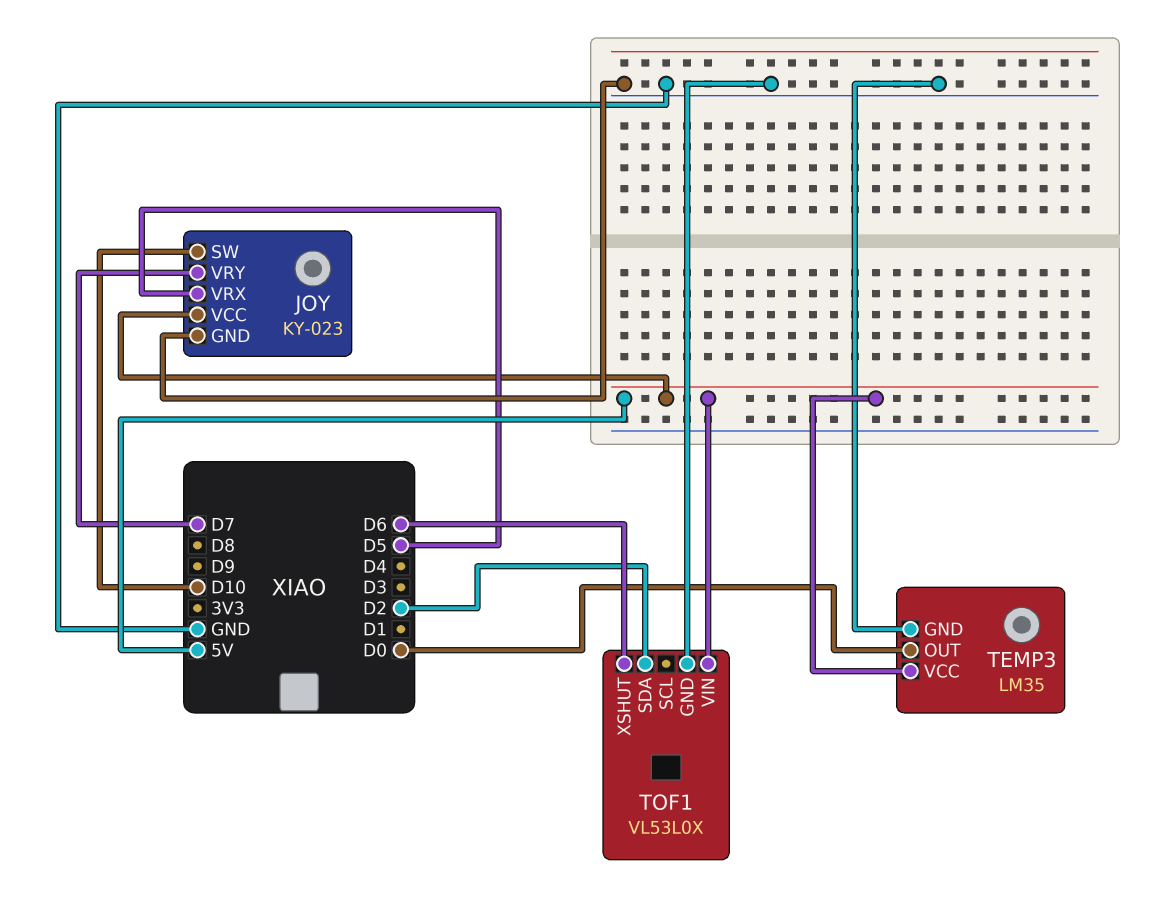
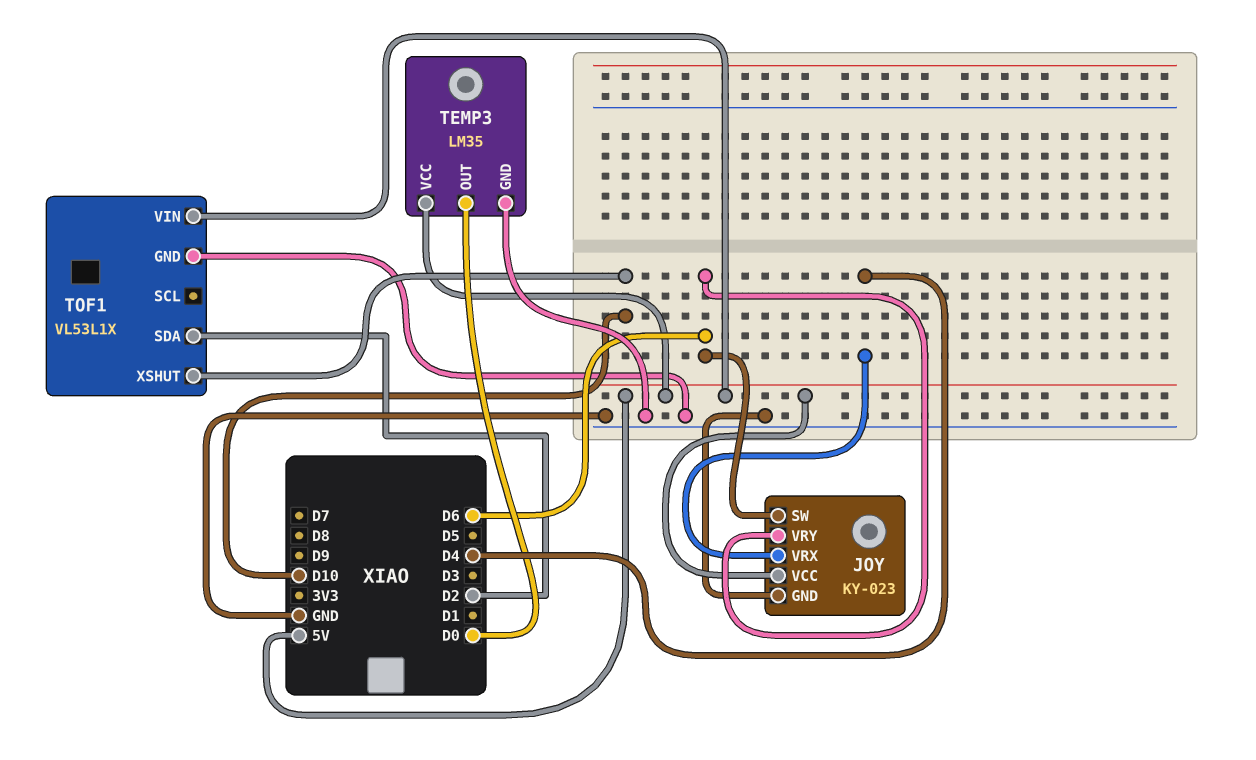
JOY pin SW: D10 -> D6
JOY pin VRX: D5 -> D4
JOY pin VRY: D7 -> D6
TOF1: VL53L0X -> VL53L1X
TOF1 pin XSHUT: D6 -> D10

